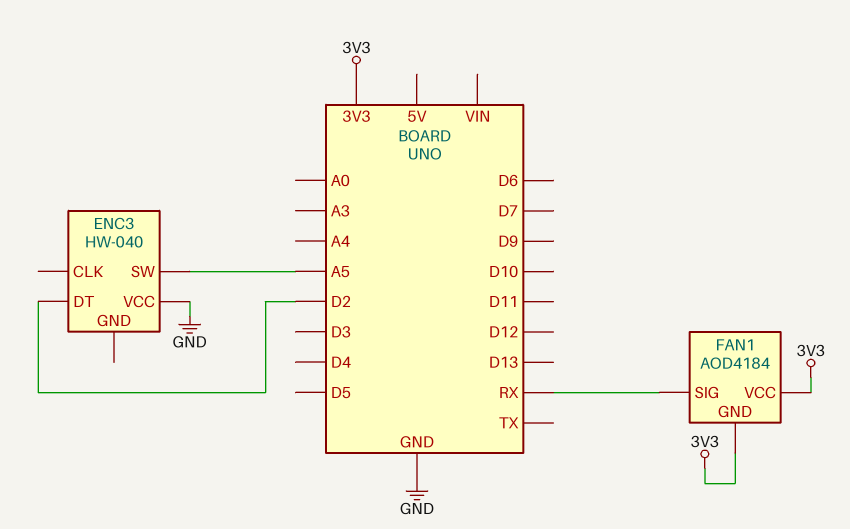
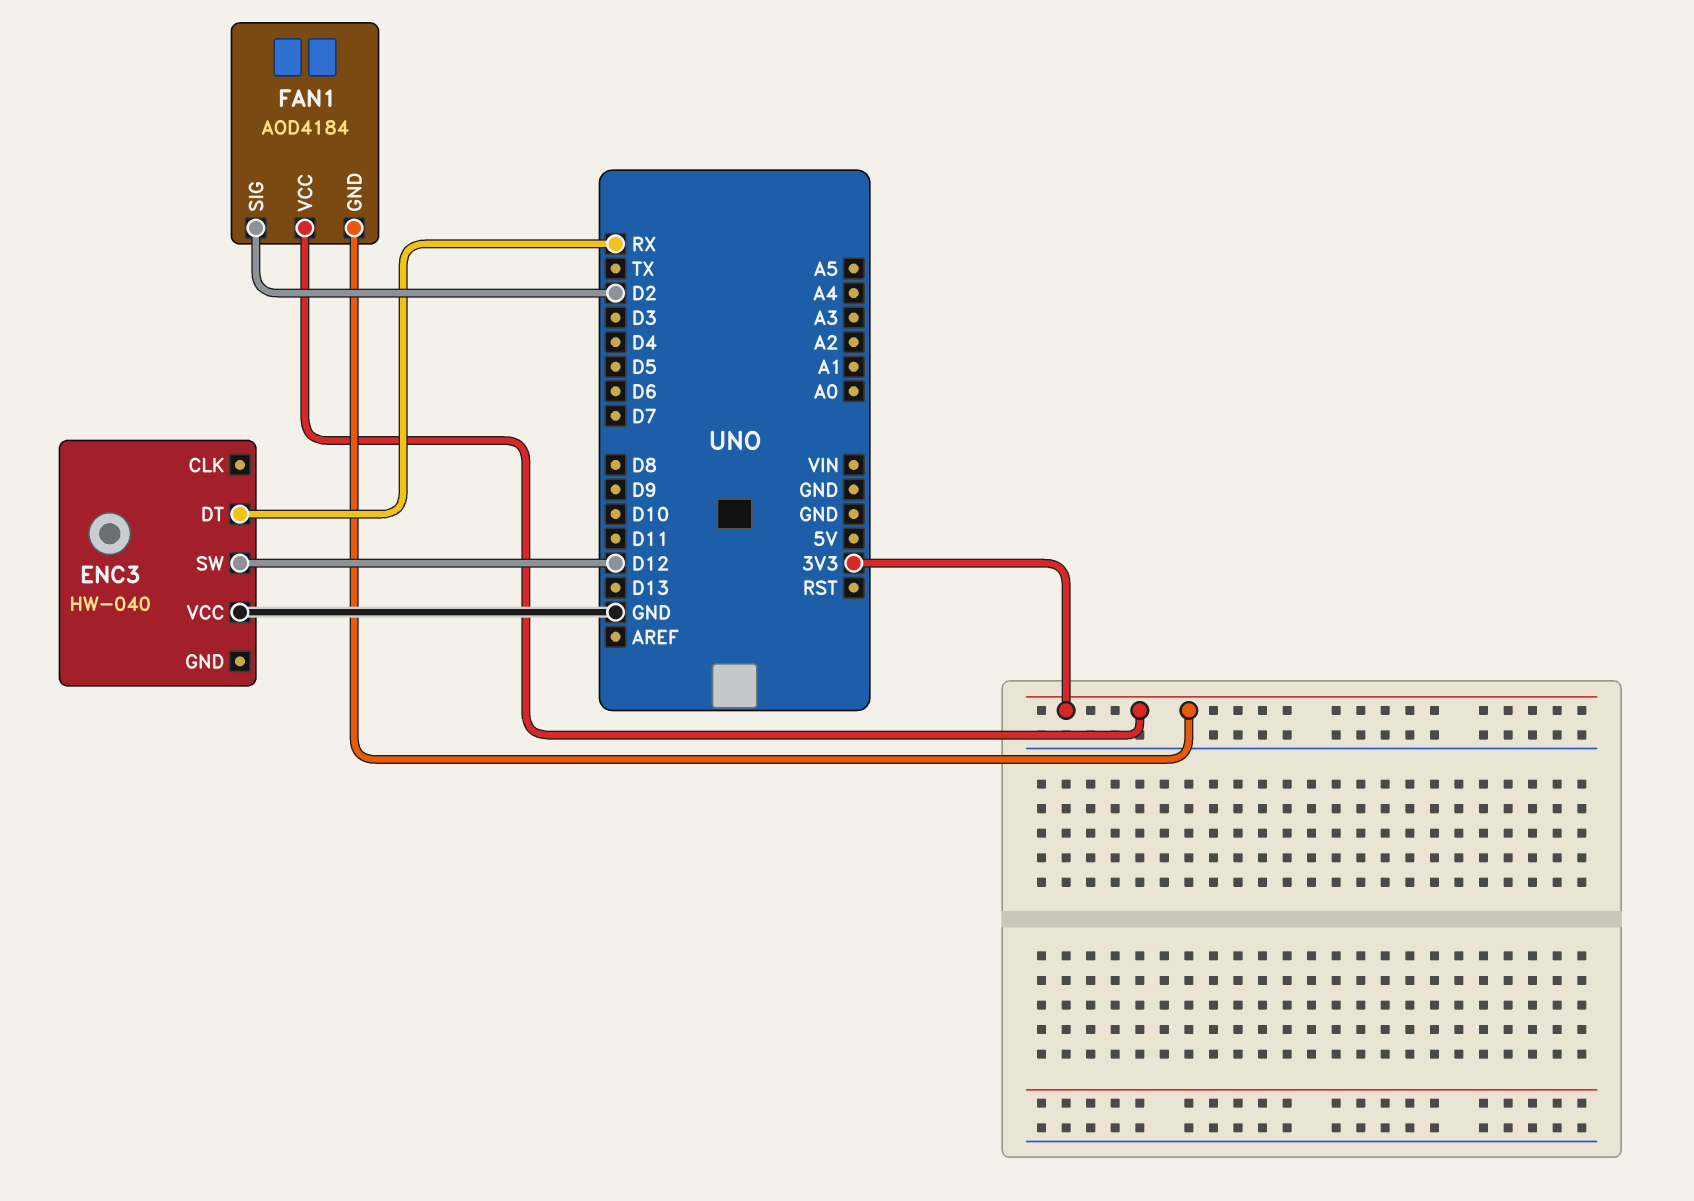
ENC3 pin DT: D2 -> RX
ENC3 pin SW: A5 -> D12
FAN1 pin SIG: RX -> D2

